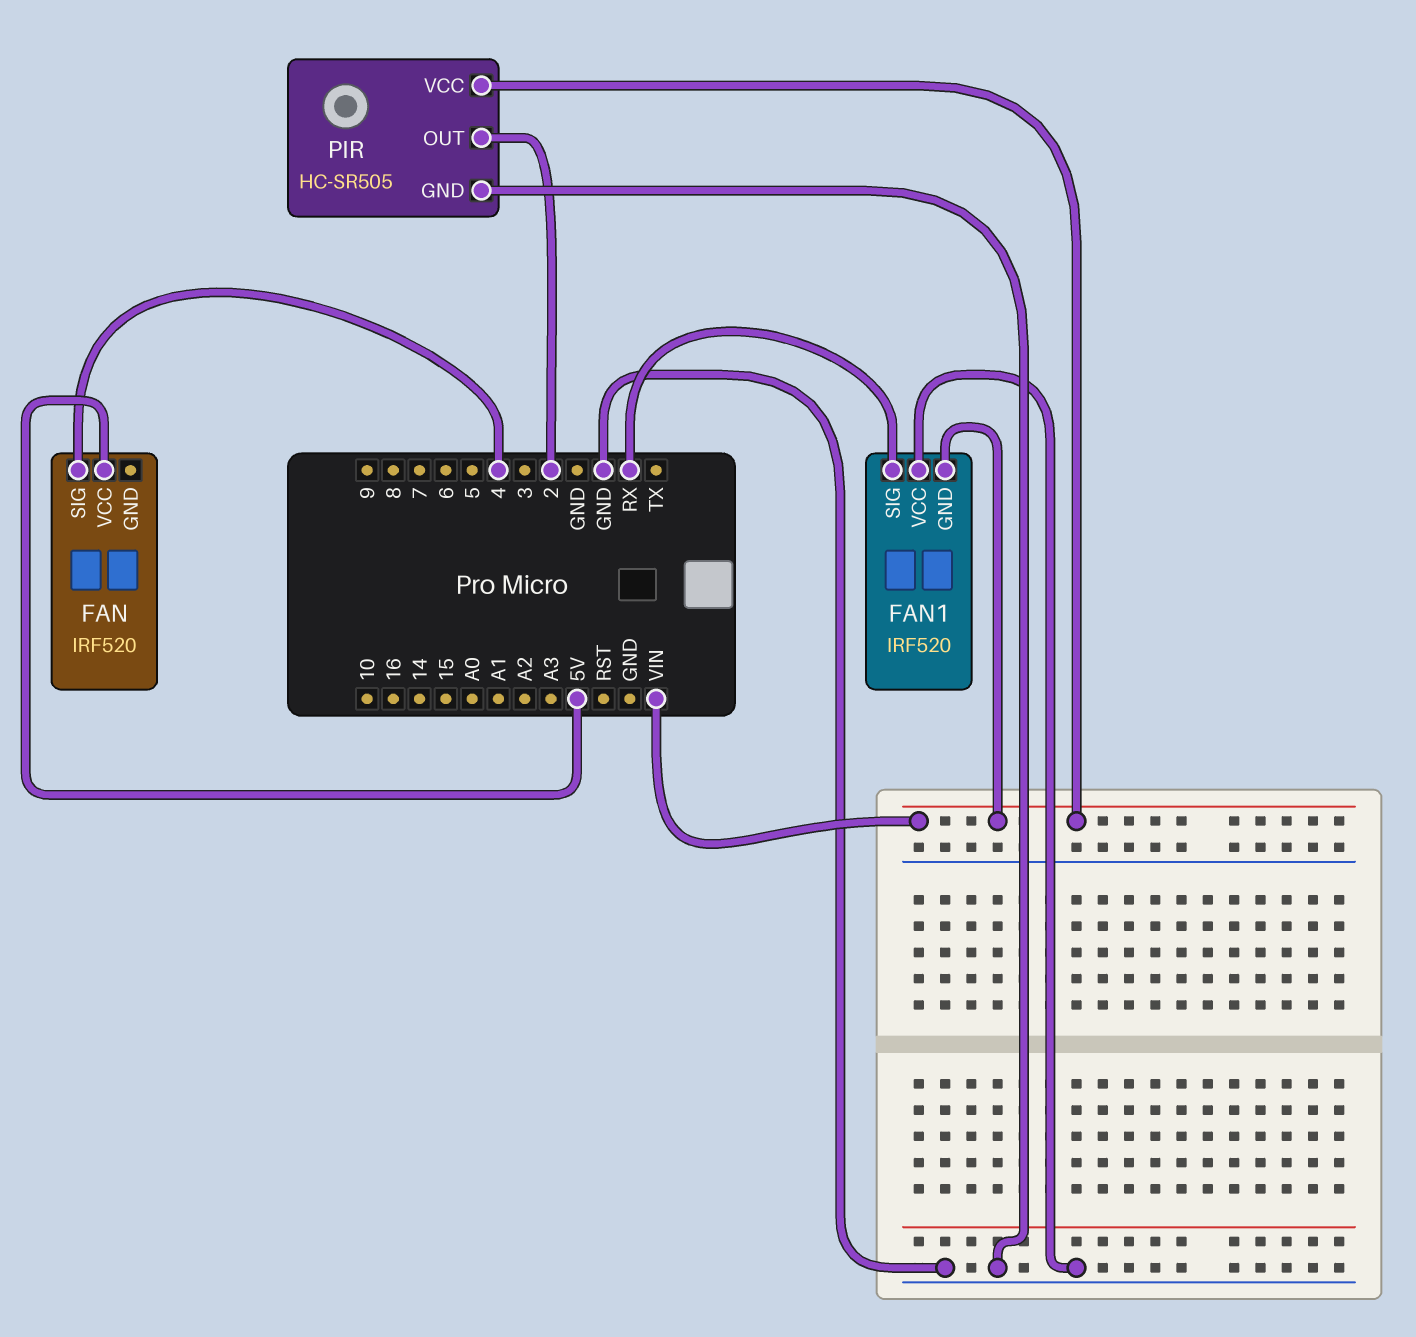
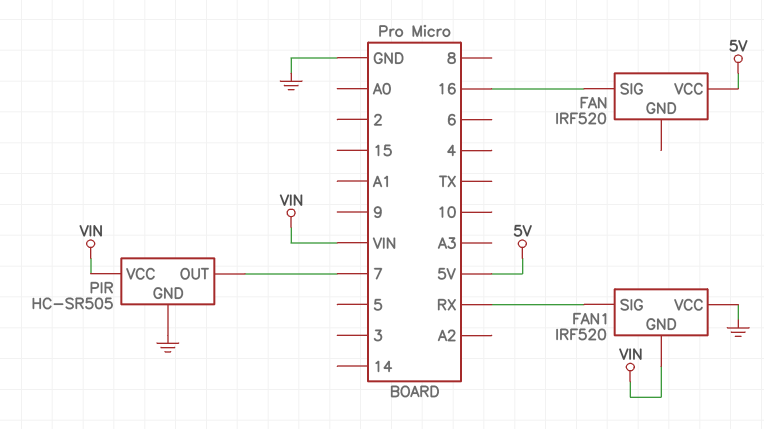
FAN pin SIG: 4 -> 16
PIR pin OUT: 2 -> 7

